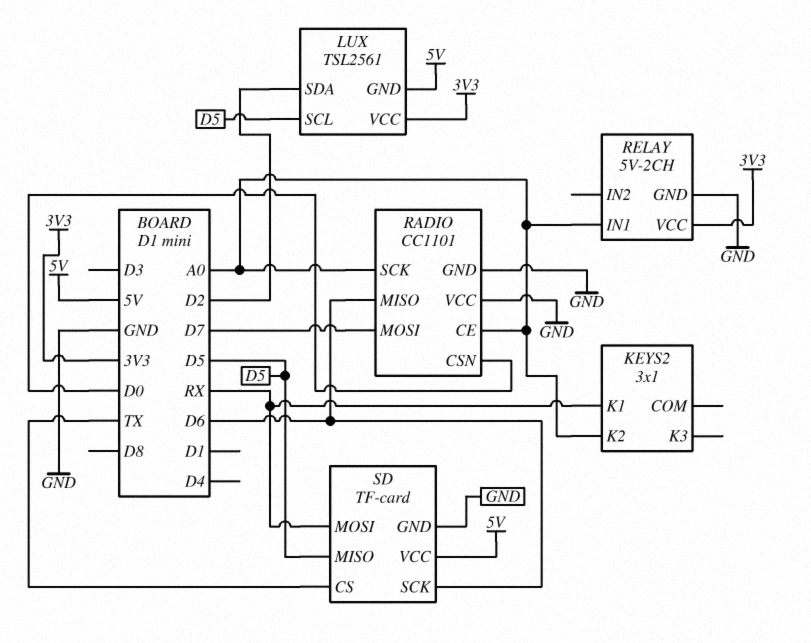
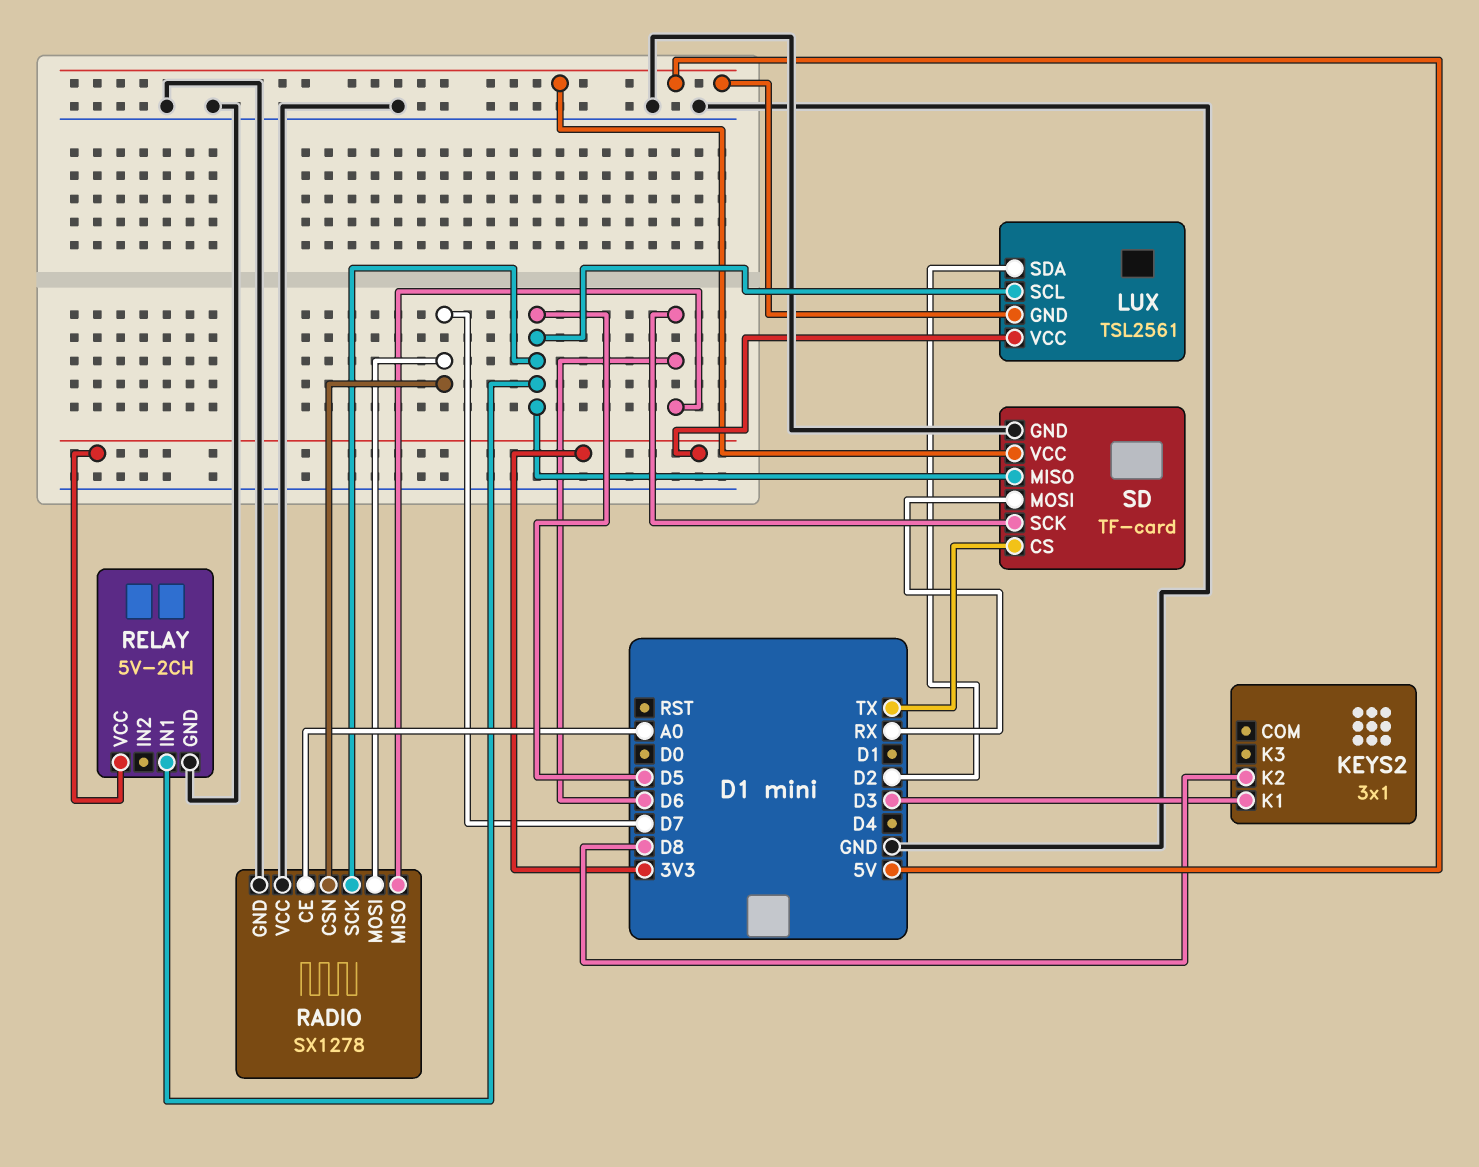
KEYS2 pin K1: RX -> D3
KEYS2 pin K2: A0 -> D8
RADIO: CC1101 -> SX1278
RADIO pin CSN: D0 -> D7
RADIO pin SCK: A0 -> D5
RELAY pin IN1: A0 -> D5

